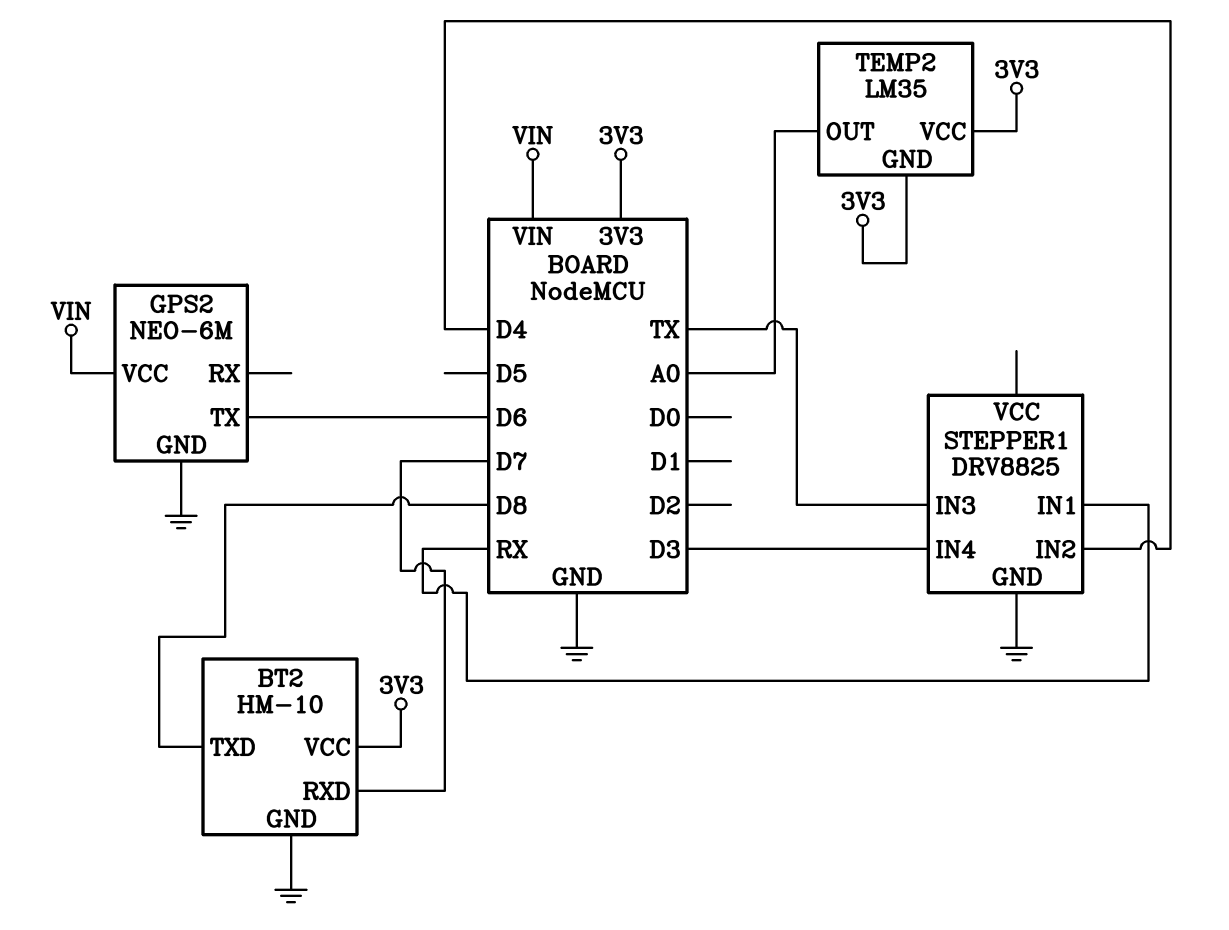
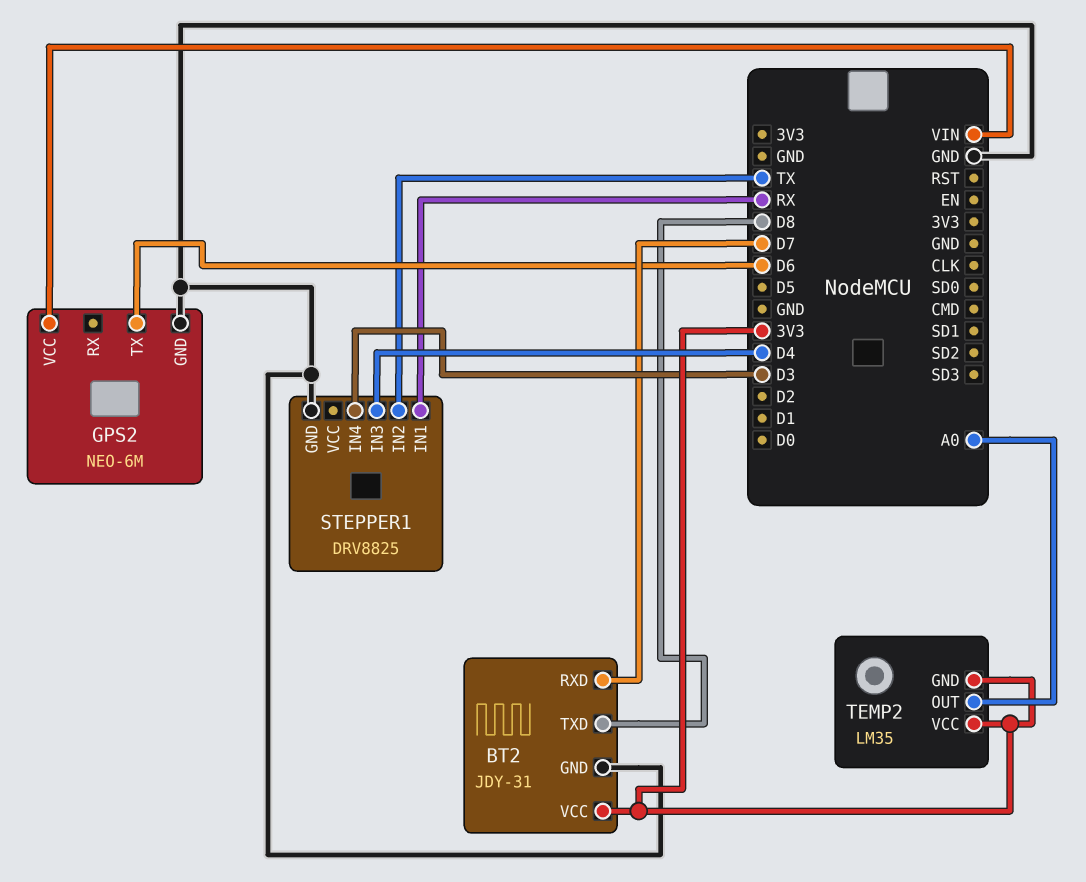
BT2: HM-10 -> JDY-31
STEPPER1 pin IN2: D4 -> TX
STEPPER1 pin IN3: TX -> D4

